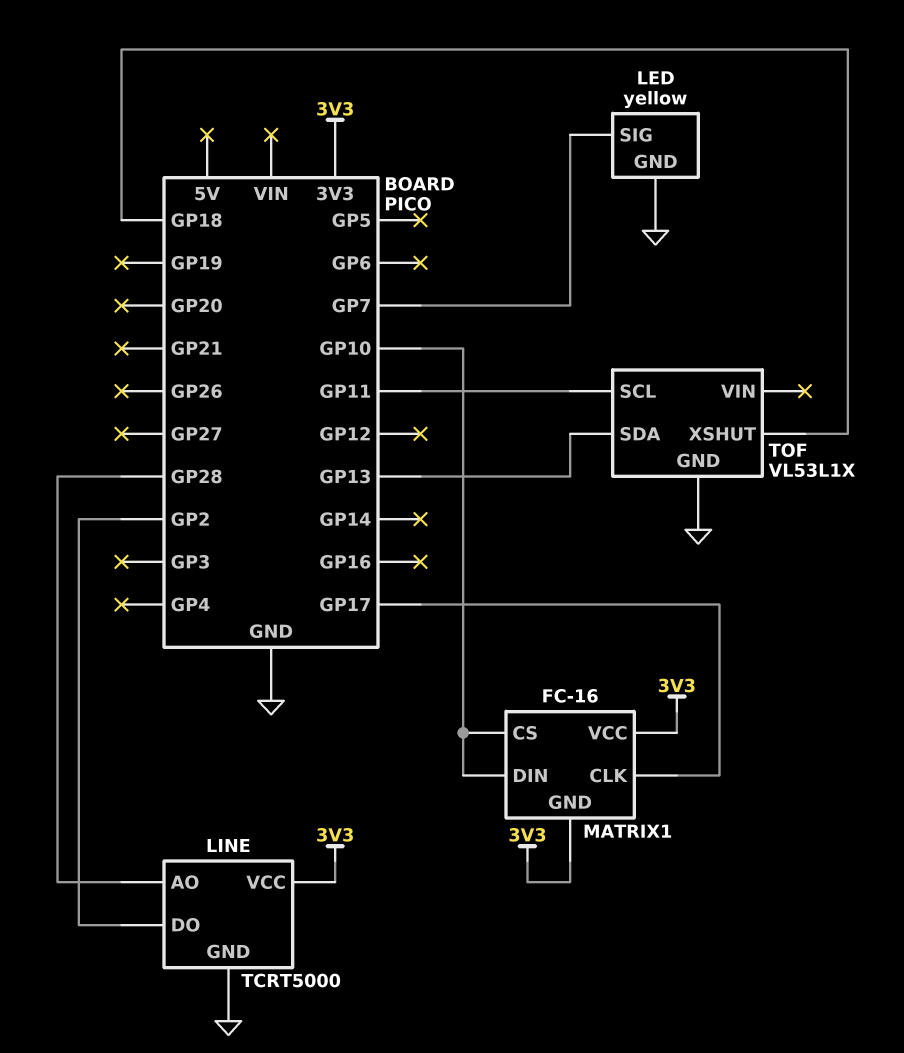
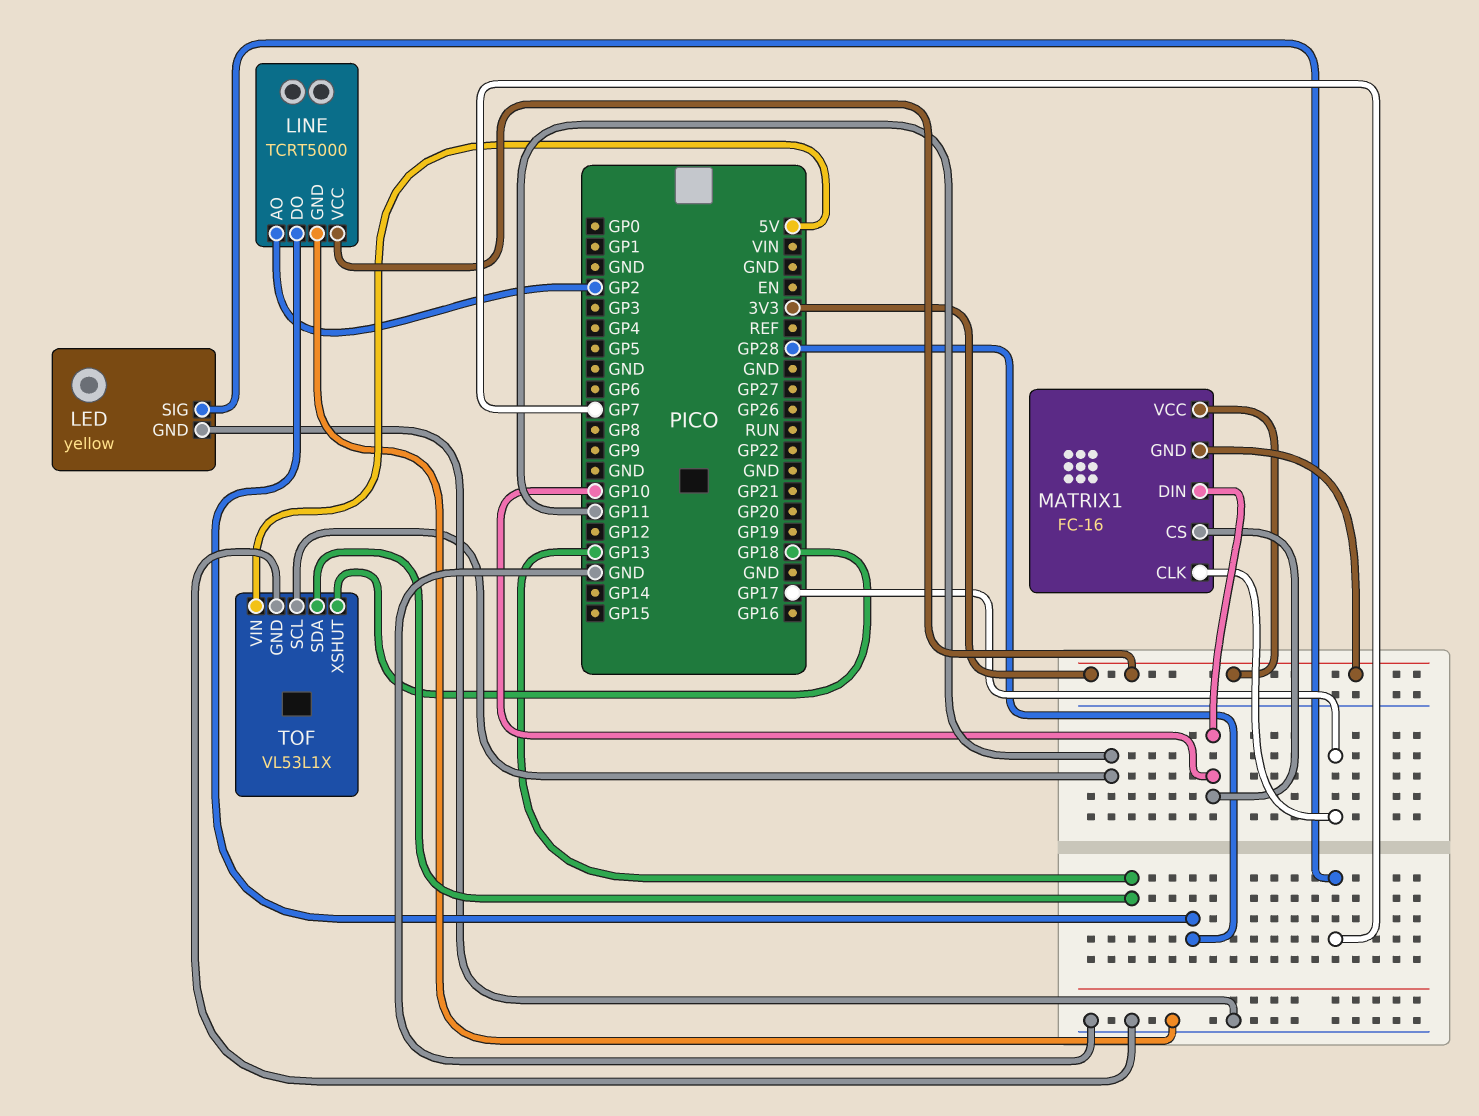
LINE pin AO: GP28 -> GP2
LINE pin DO: GP2 -> GP28
TOF pin VIN: none -> 5V

